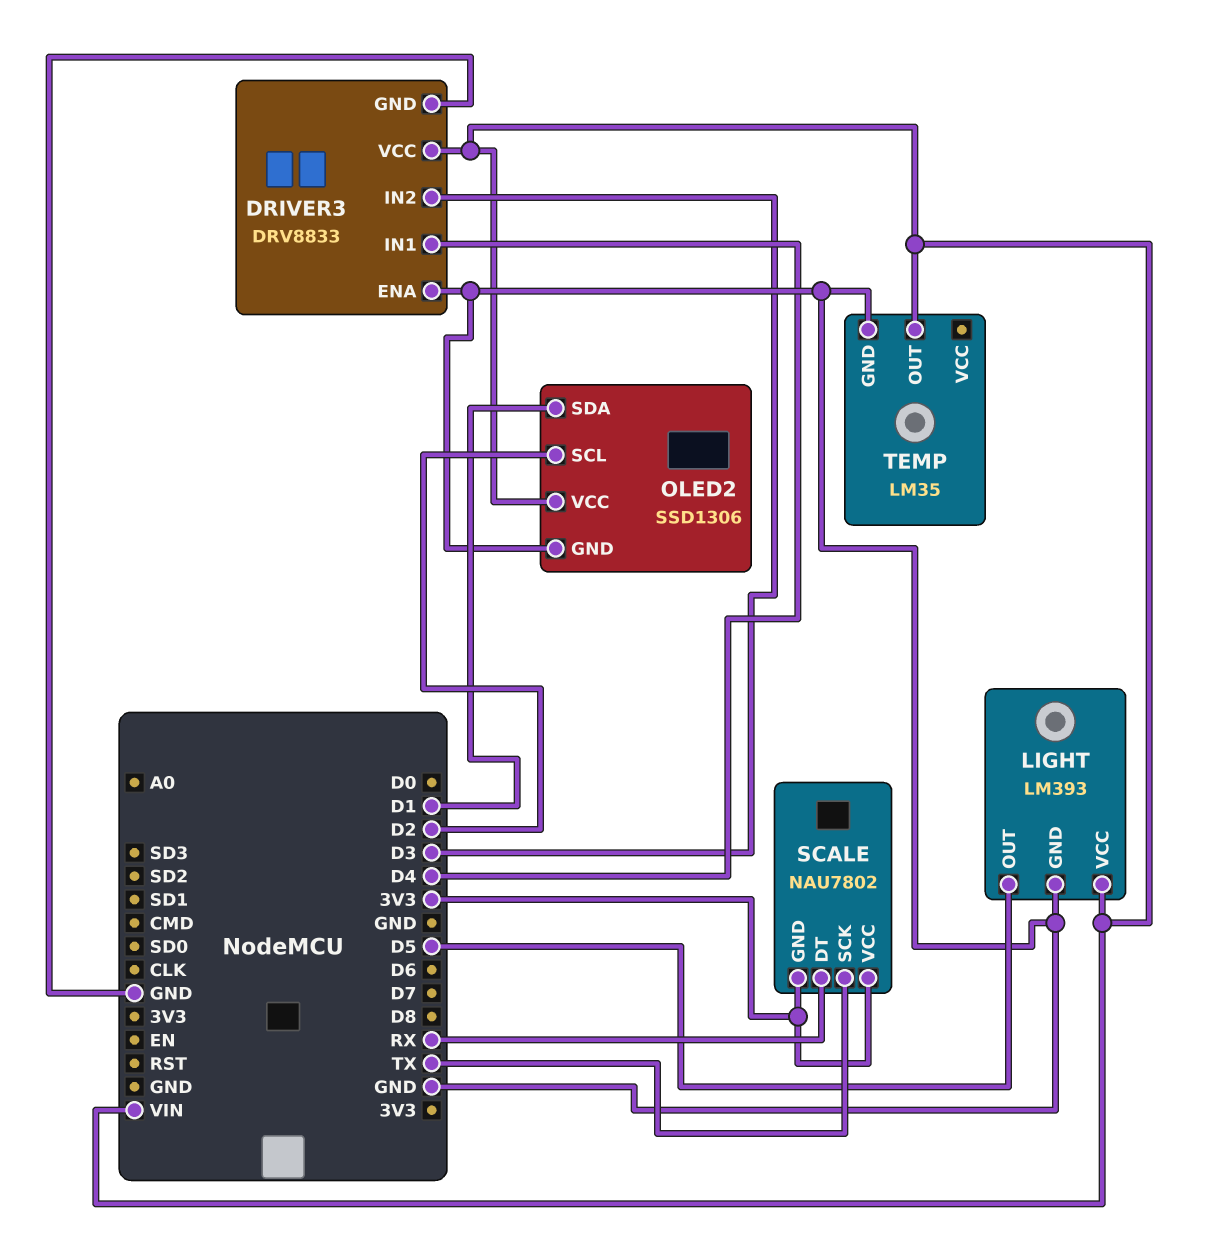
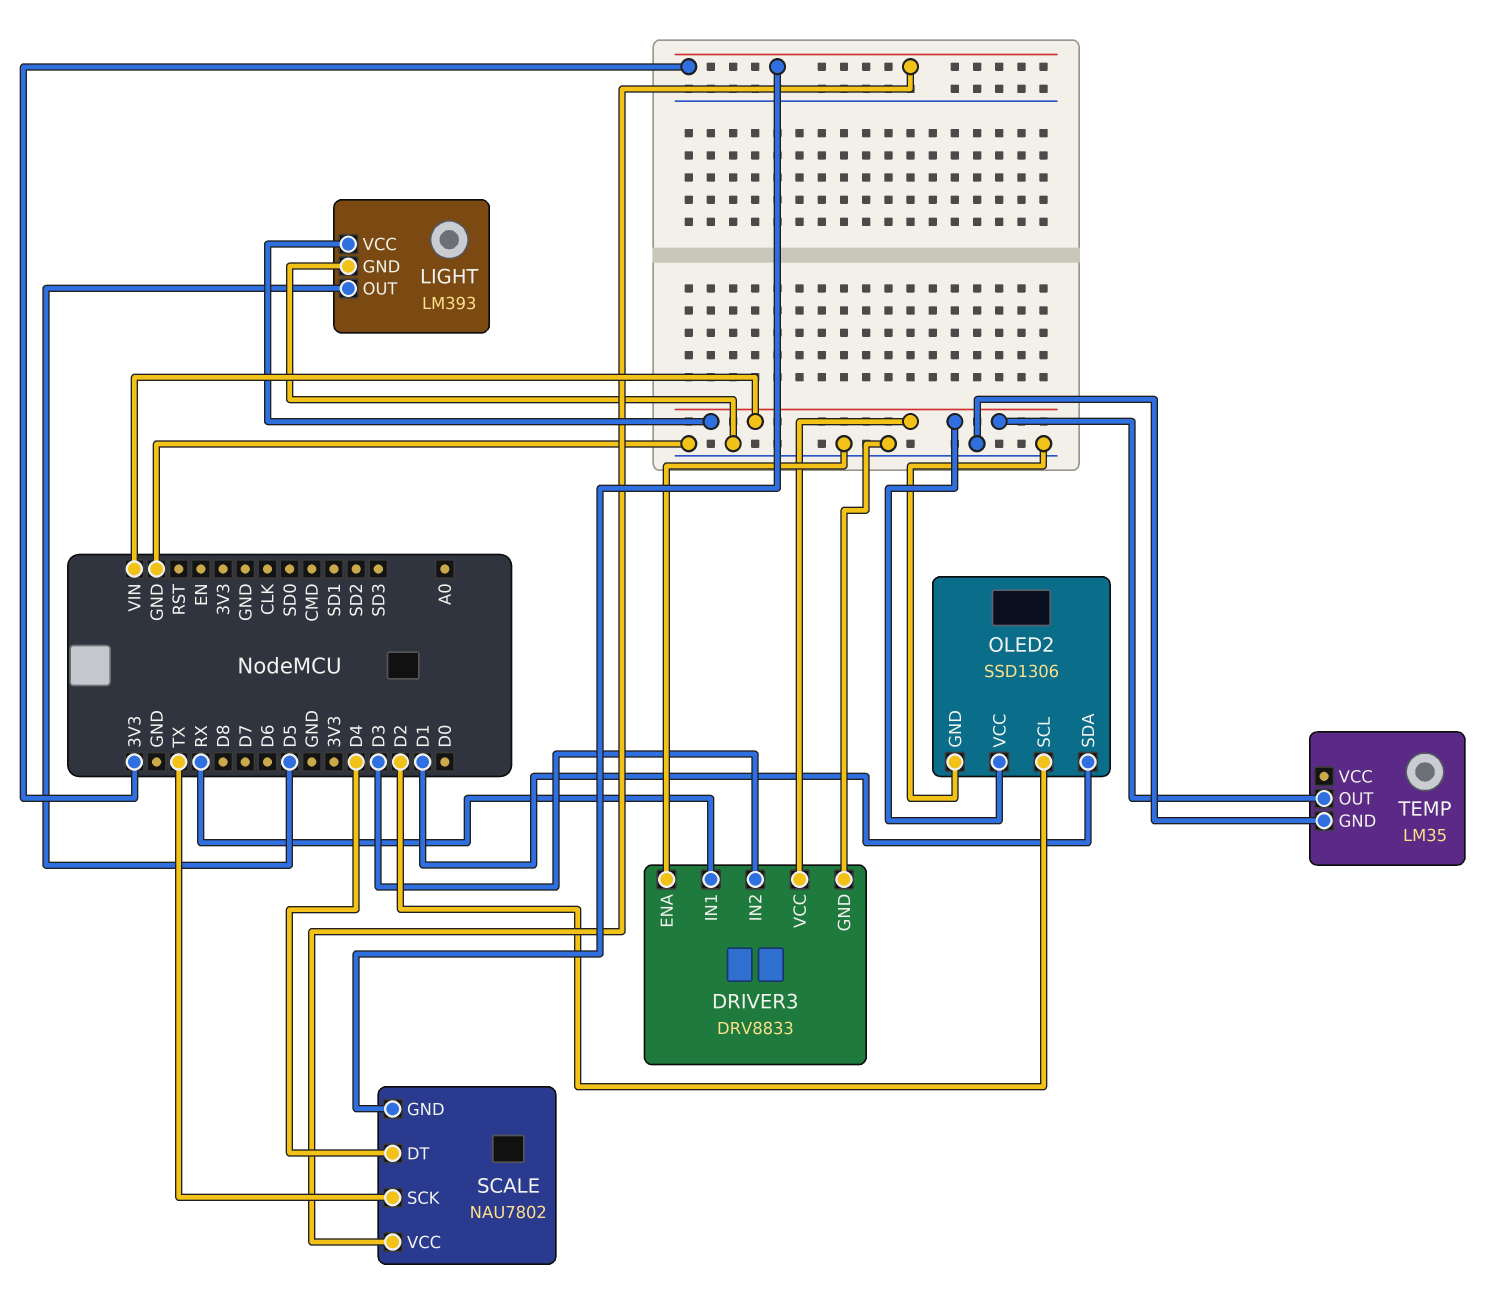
DRIVER3 pin IN1: D4 -> RX
SCALE pin DT: RX -> D4

